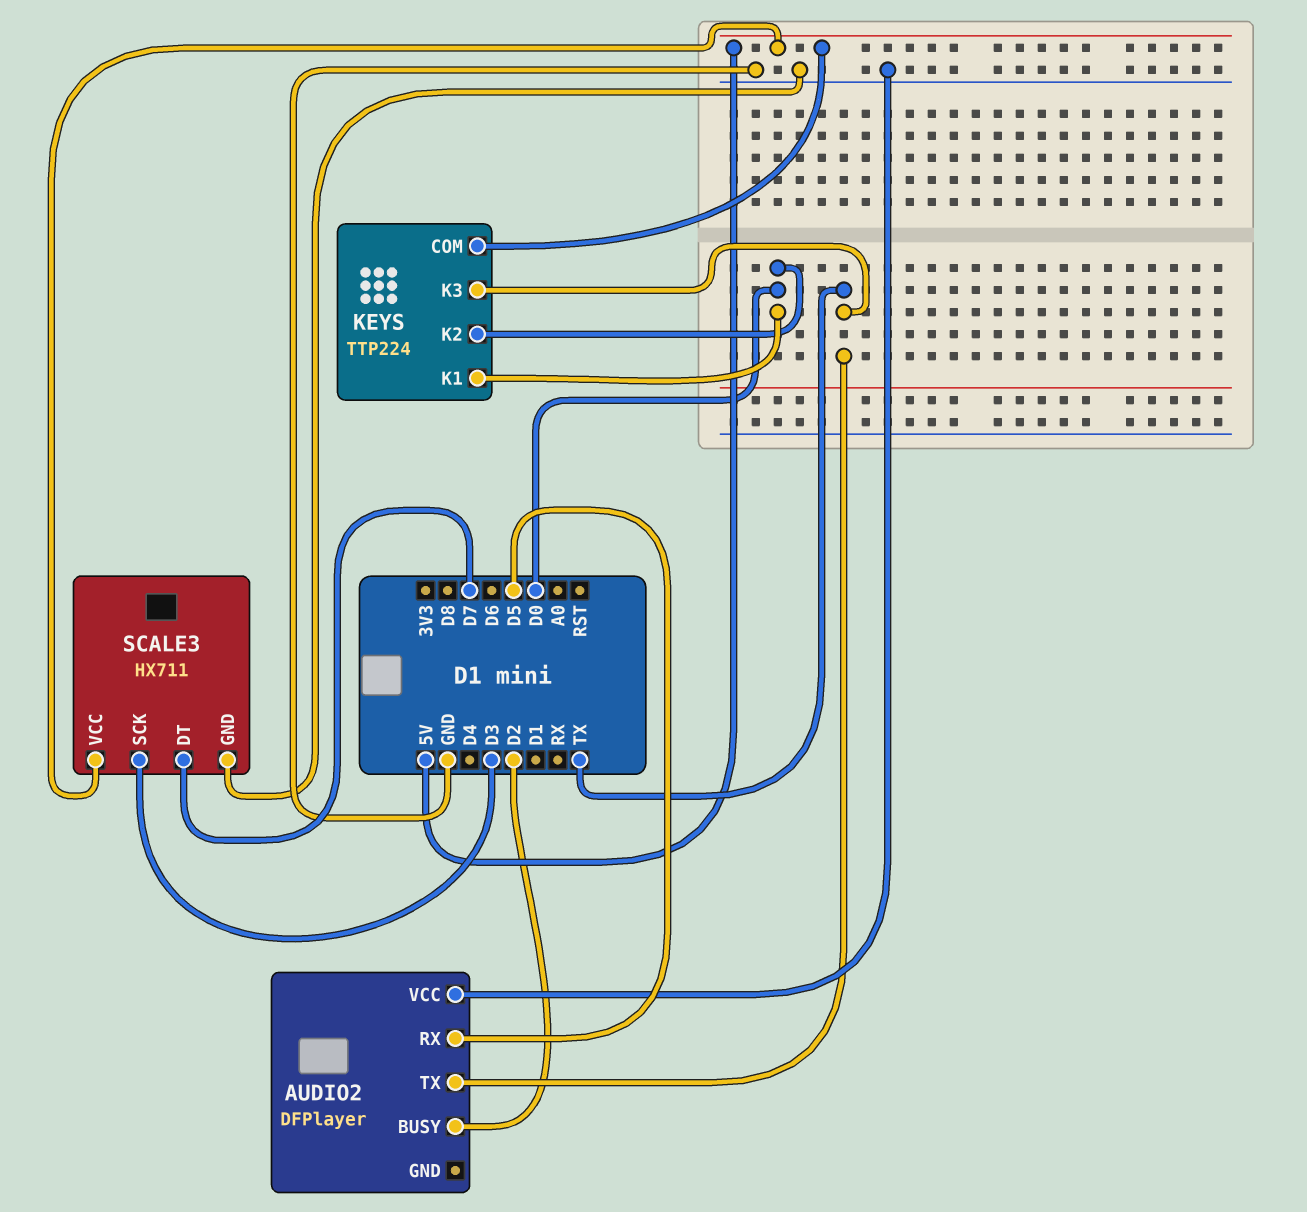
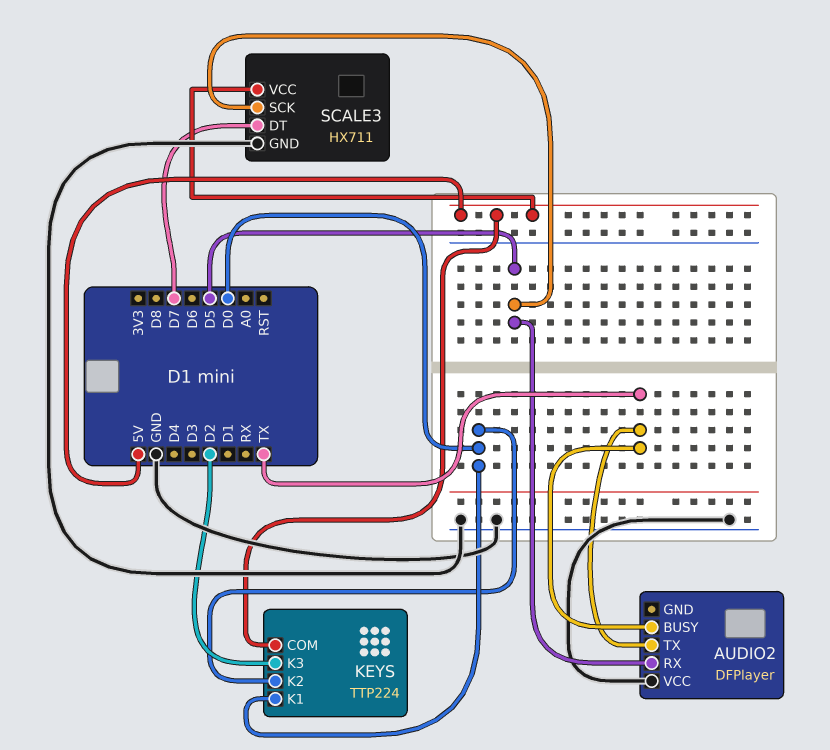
AUDIO2 pin BUSY: D2 -> TX
KEYS pin K3: TX -> D2
SCALE3 pin SCK: D3 -> D5

